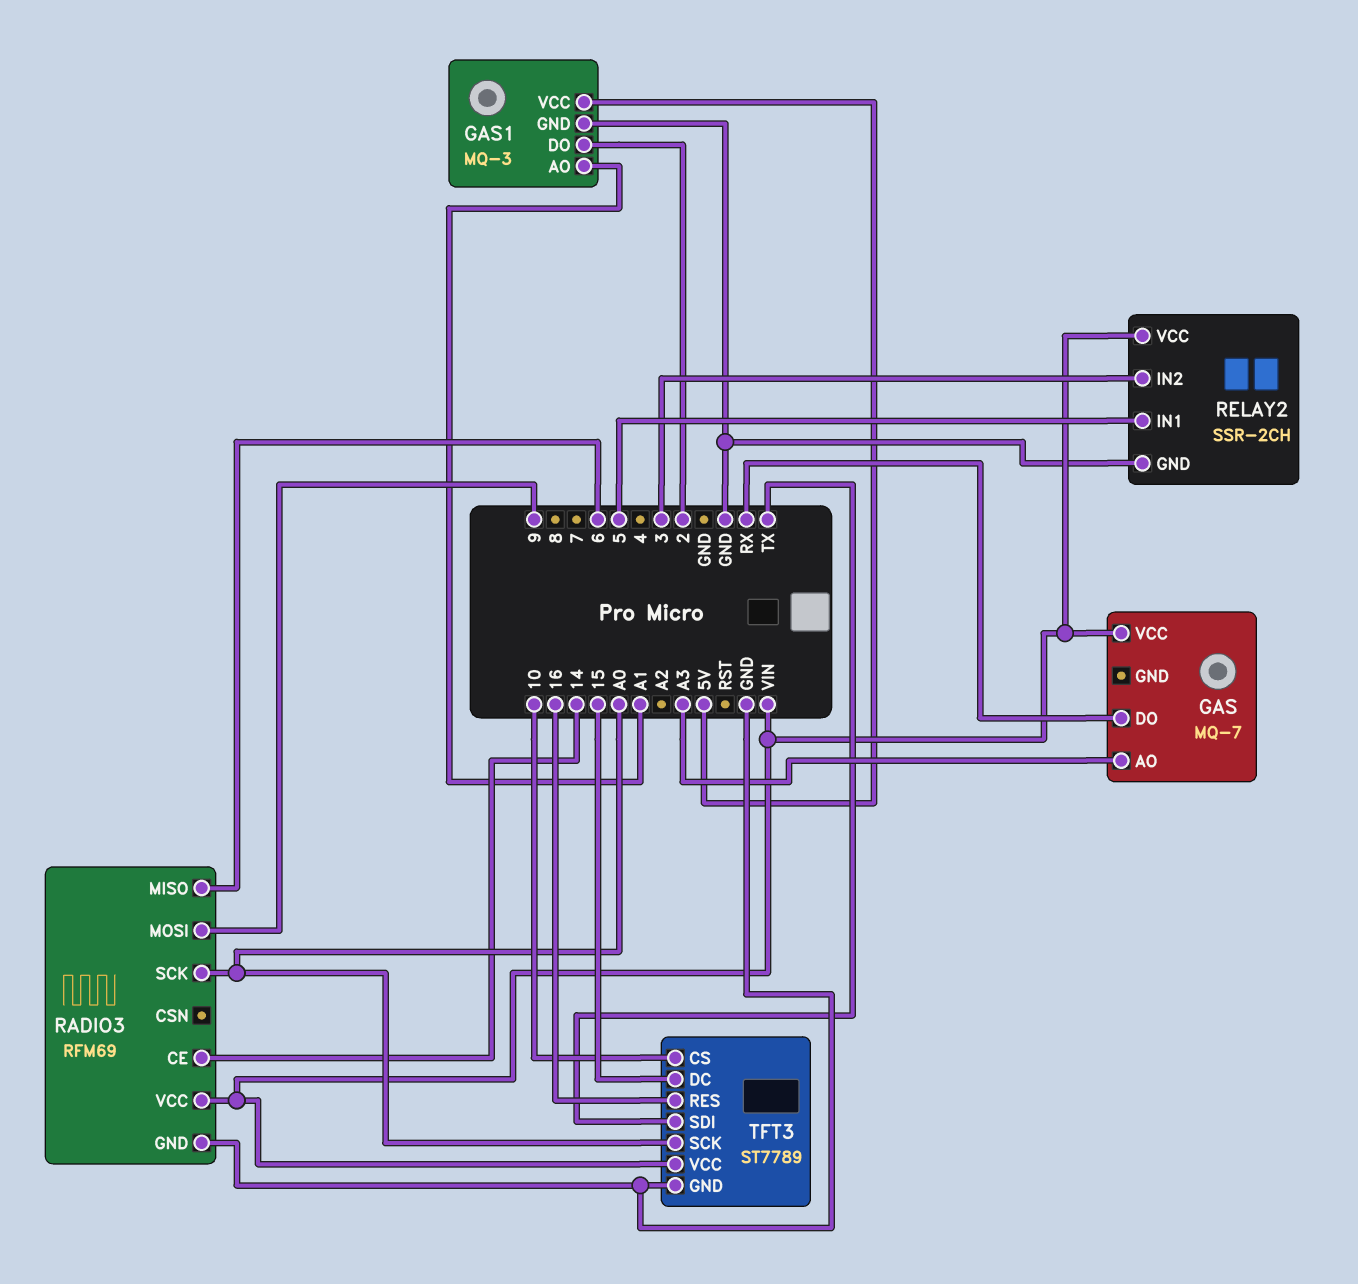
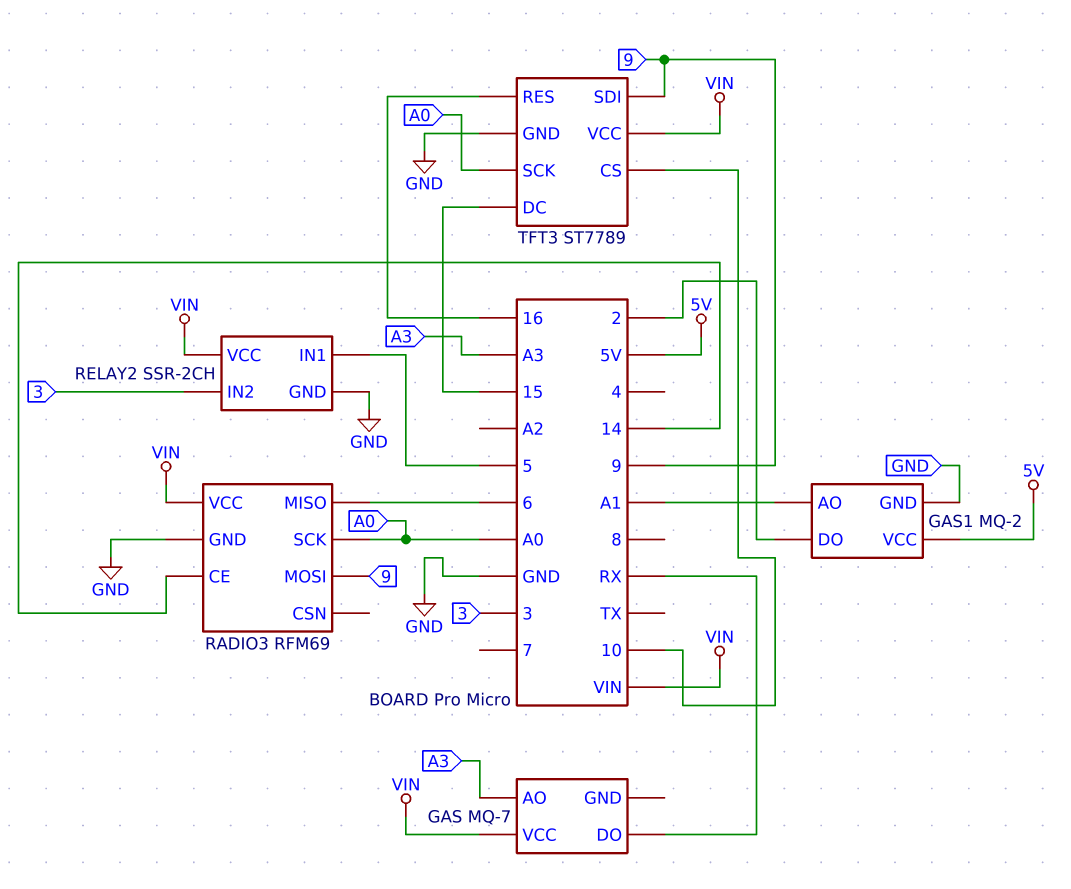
GAS1: MQ-3 -> MQ-2
TFT3 pin SDI: TX -> 9

